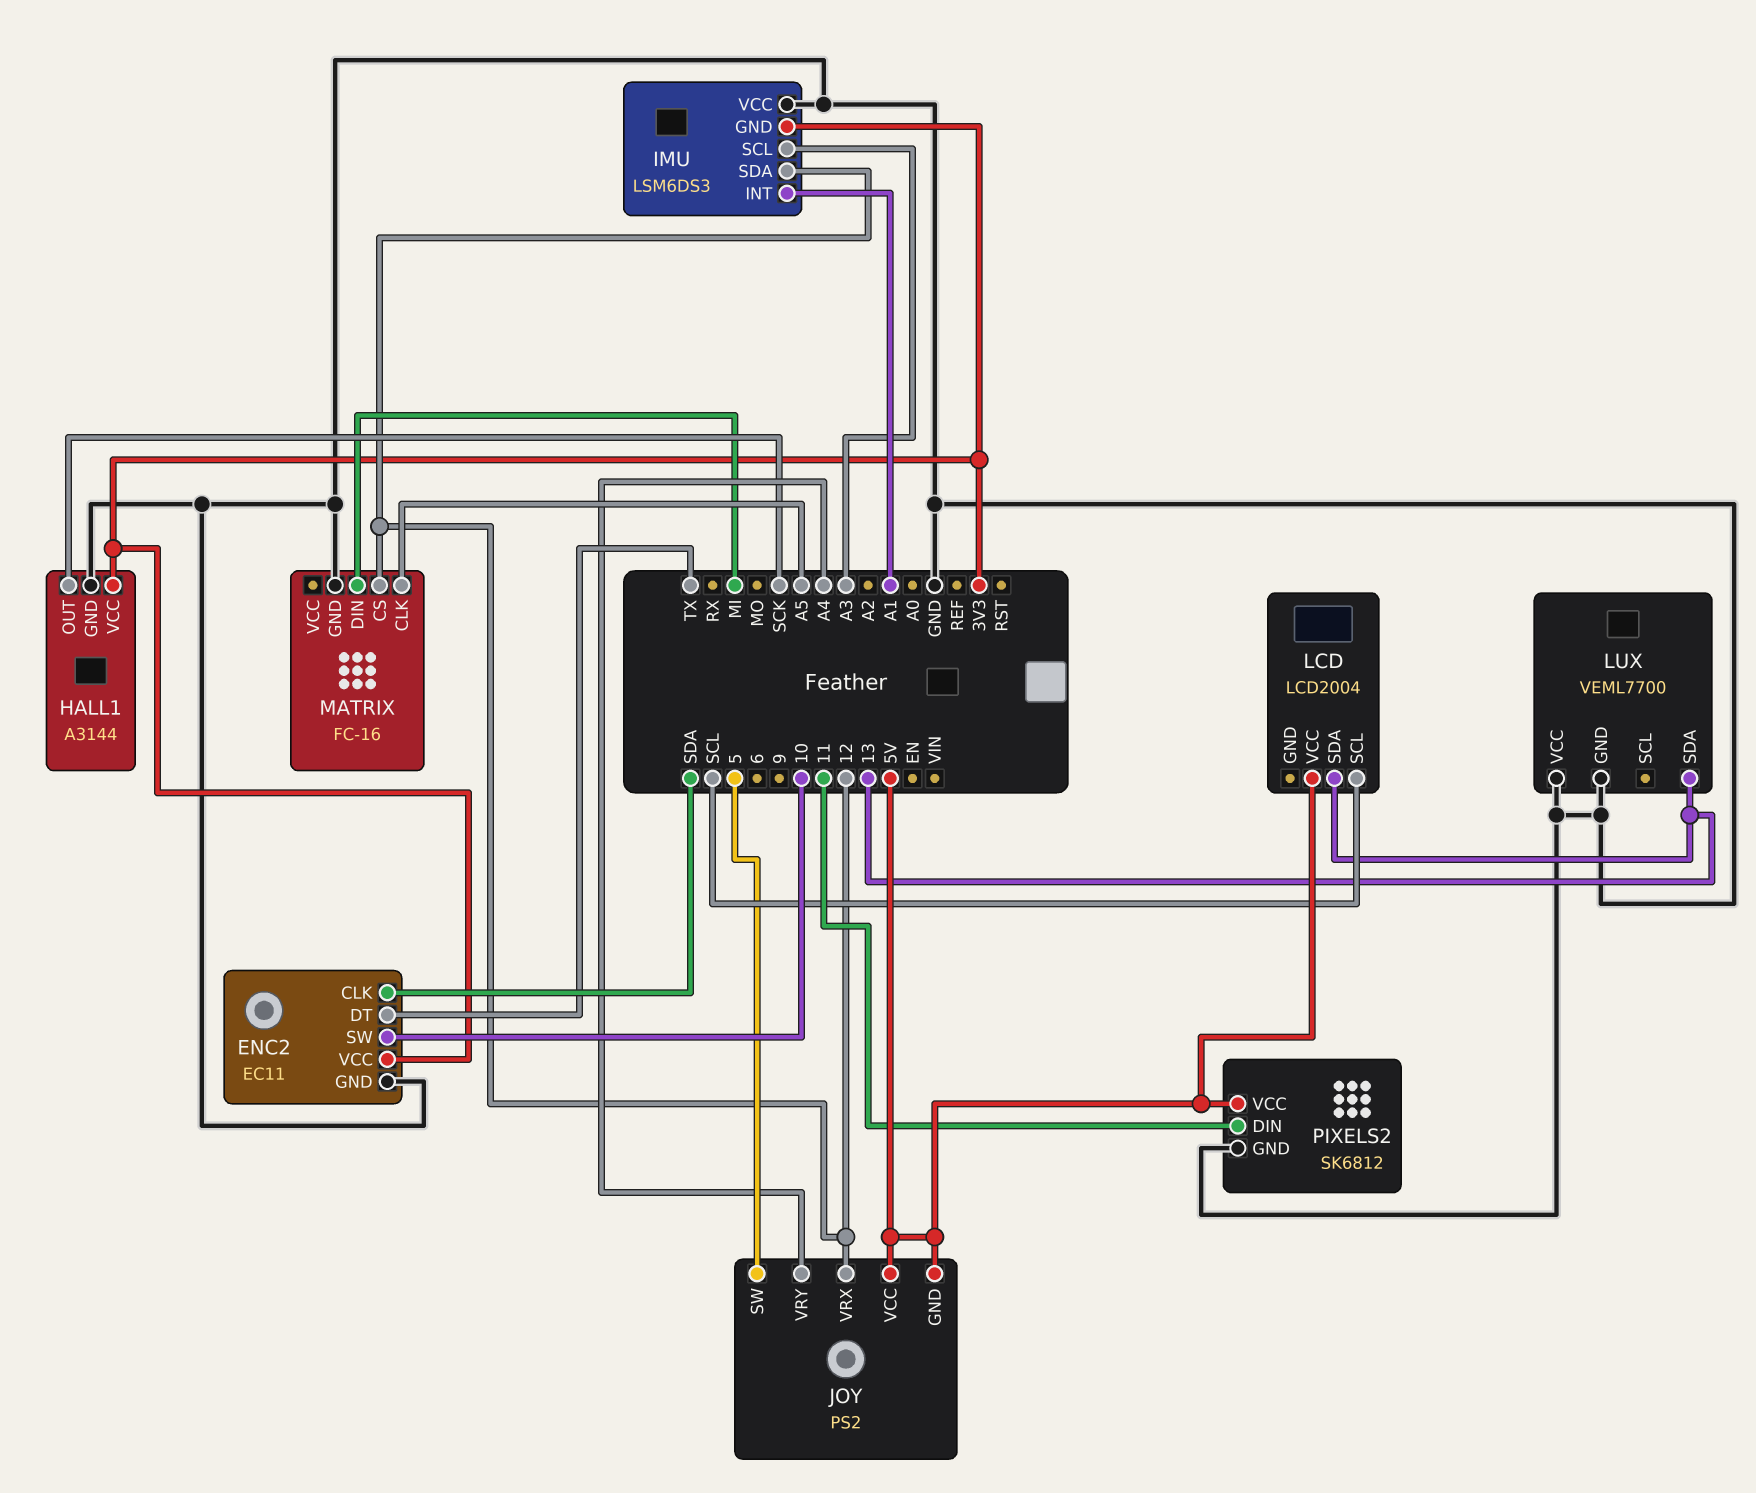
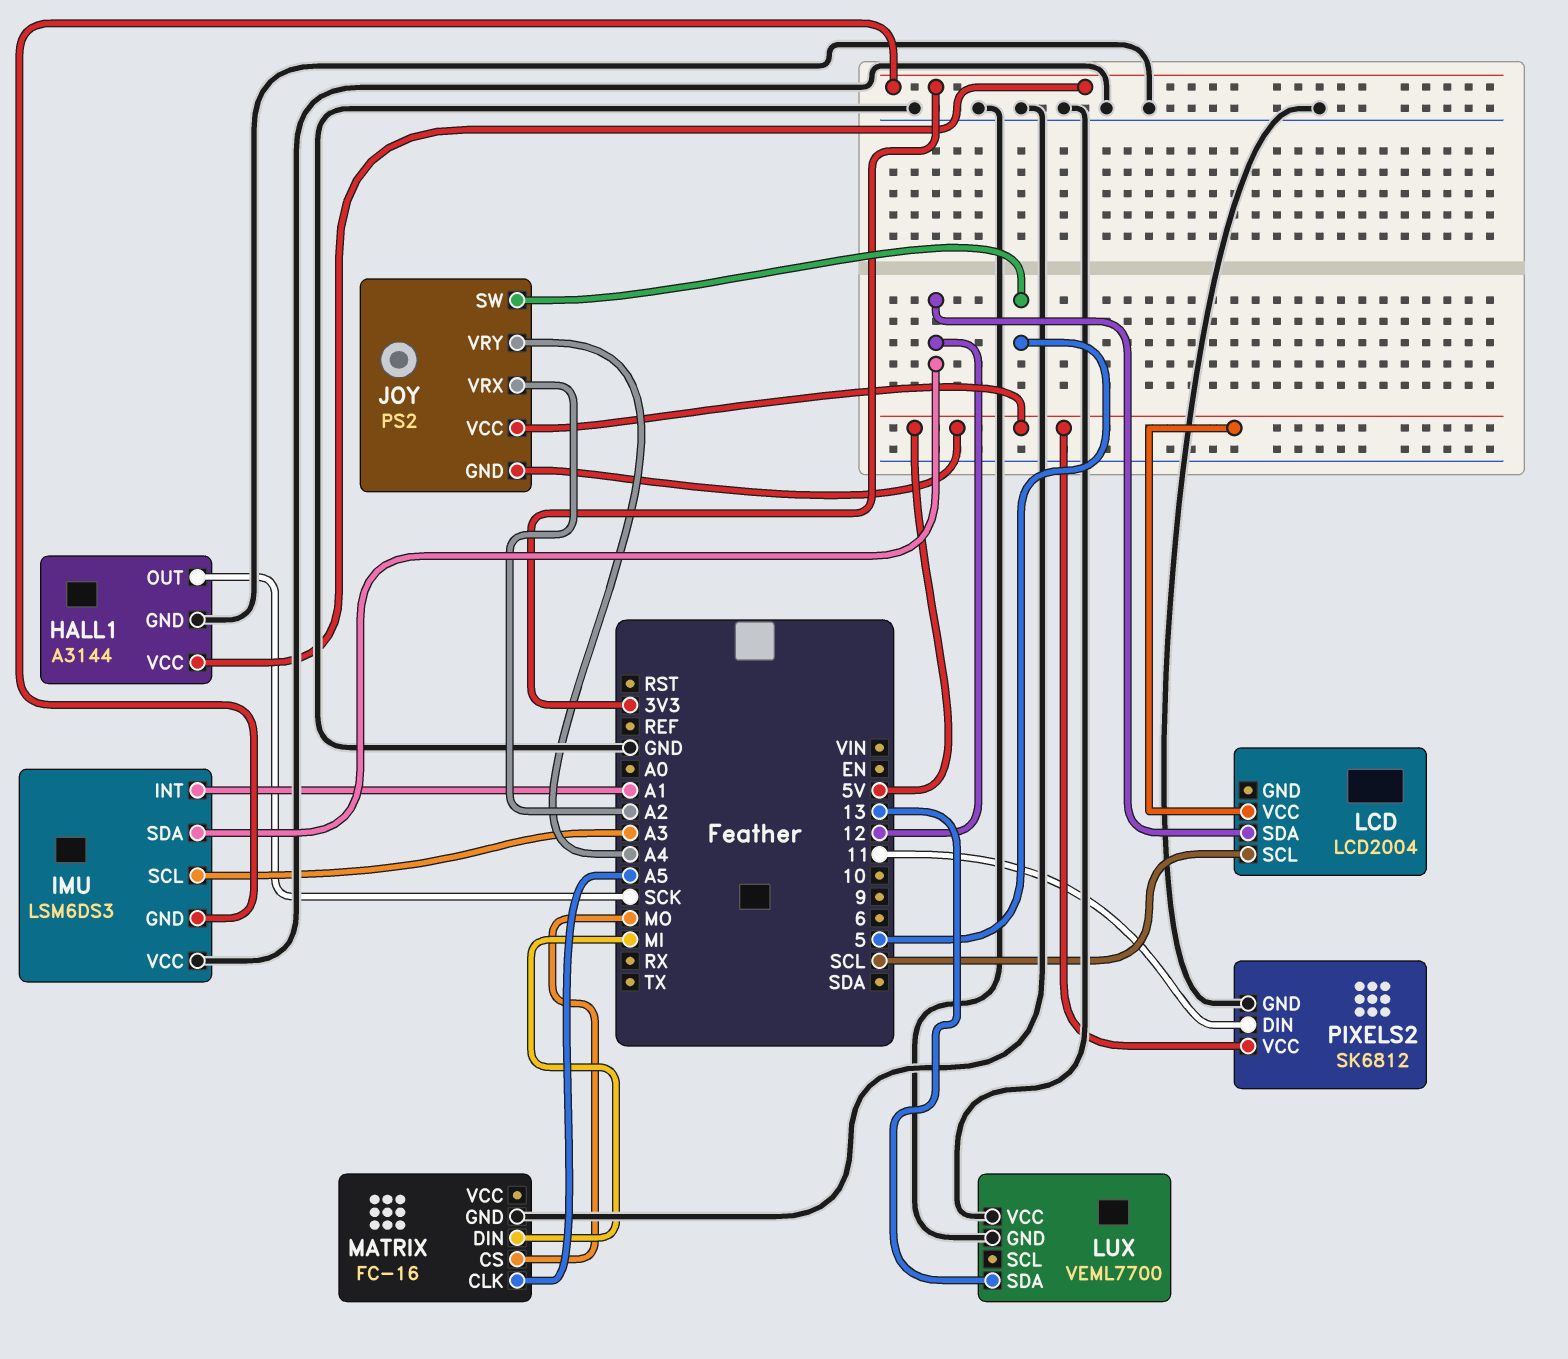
ENC2: EC11 -> none
ENC2 pin CLK: SDA -> none
ENC2 pin DT: TX -> none
ENC2 pin GND: GND -> none
ENC2 pin SW: 10 -> none
ENC2 pin VCC: 3V3 -> none
JOY pin VRX: 12 -> A2
LCD pin SDA: 13 -> 12
MATRIX pin CS: 12 -> MO

